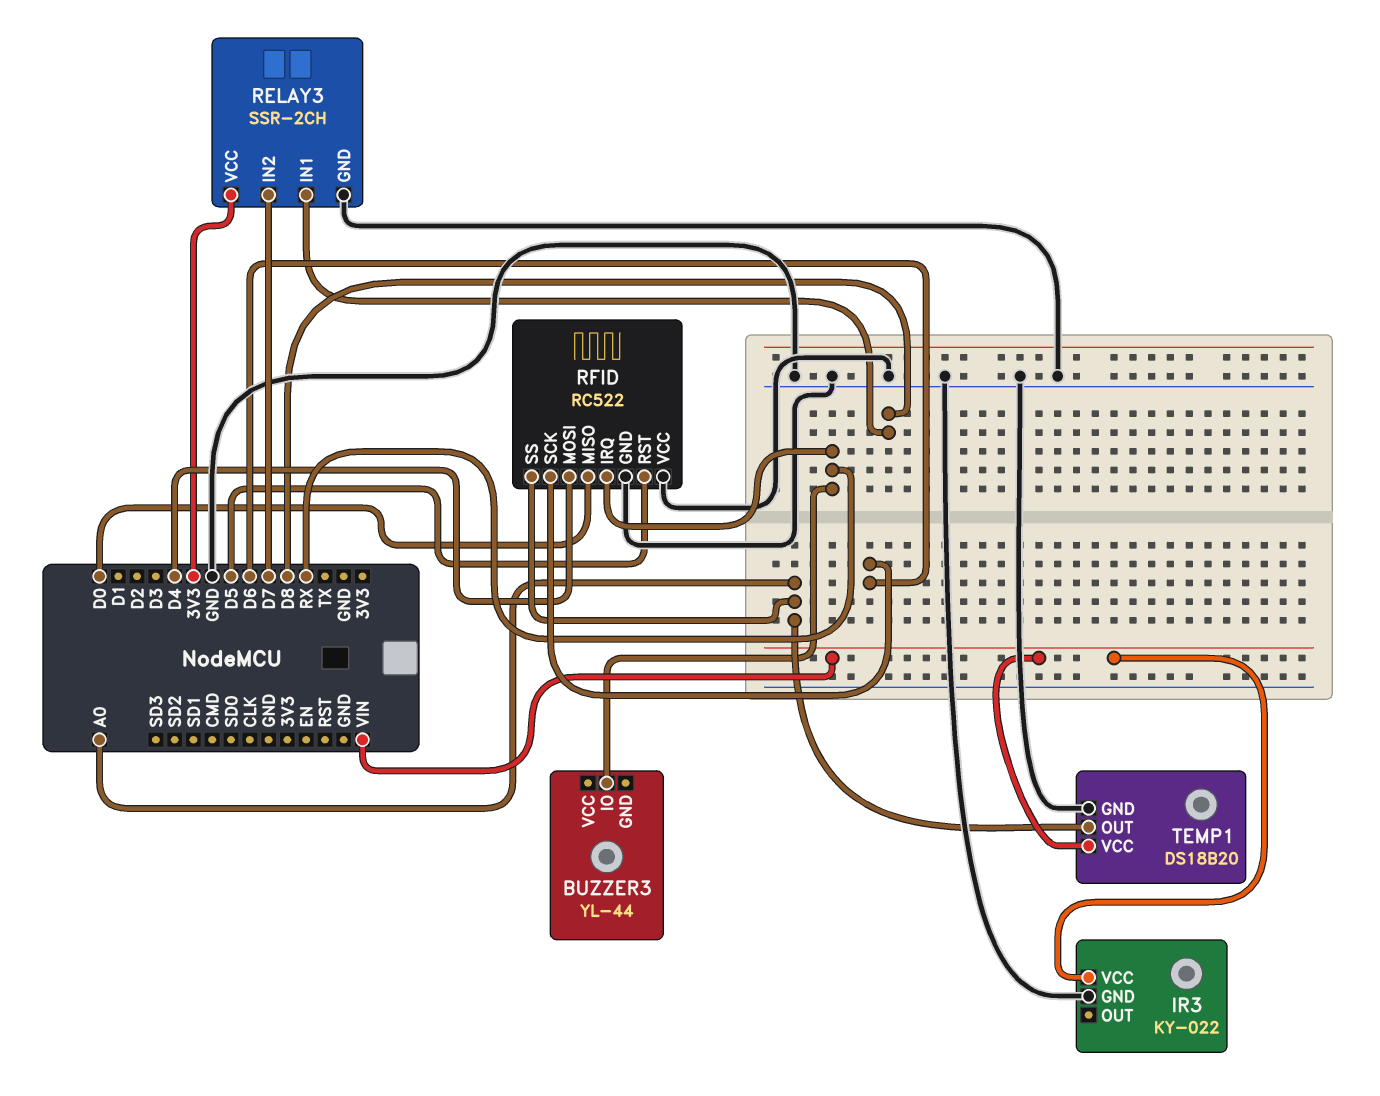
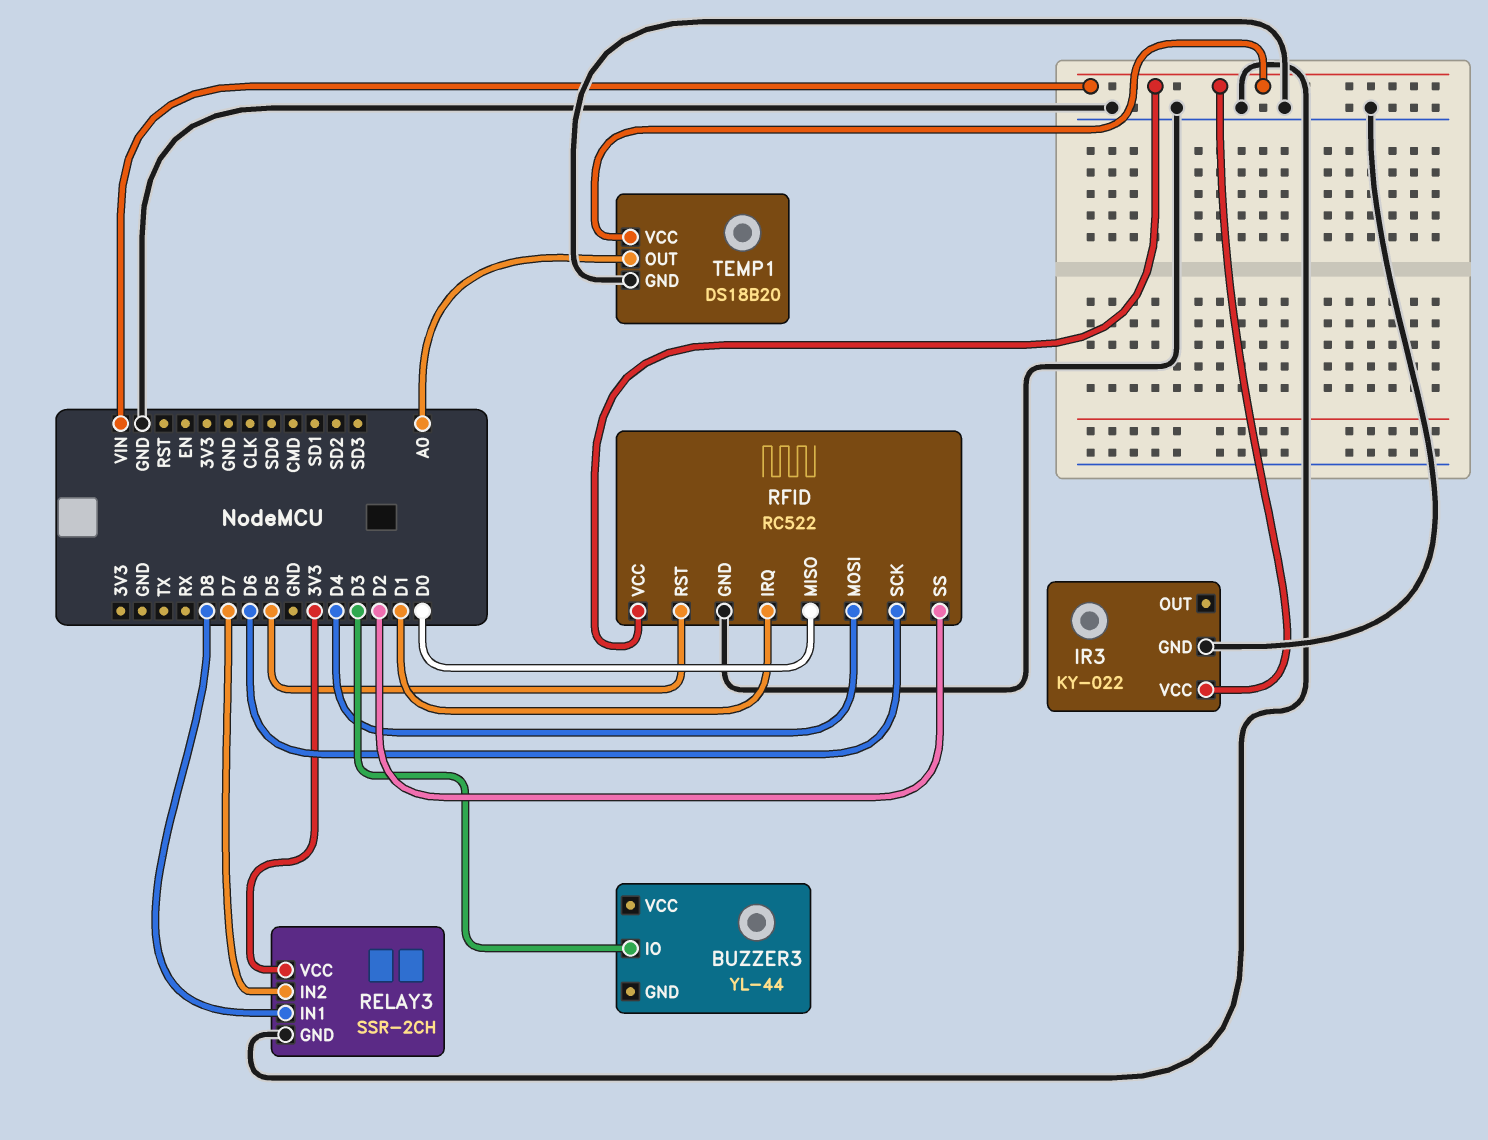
BUZZER3 pin IO: RX -> D3
RFID pin IRQ: RX -> D1
RFID pin SS: A0 -> D2
RFID pin VCC: GND -> VIN

